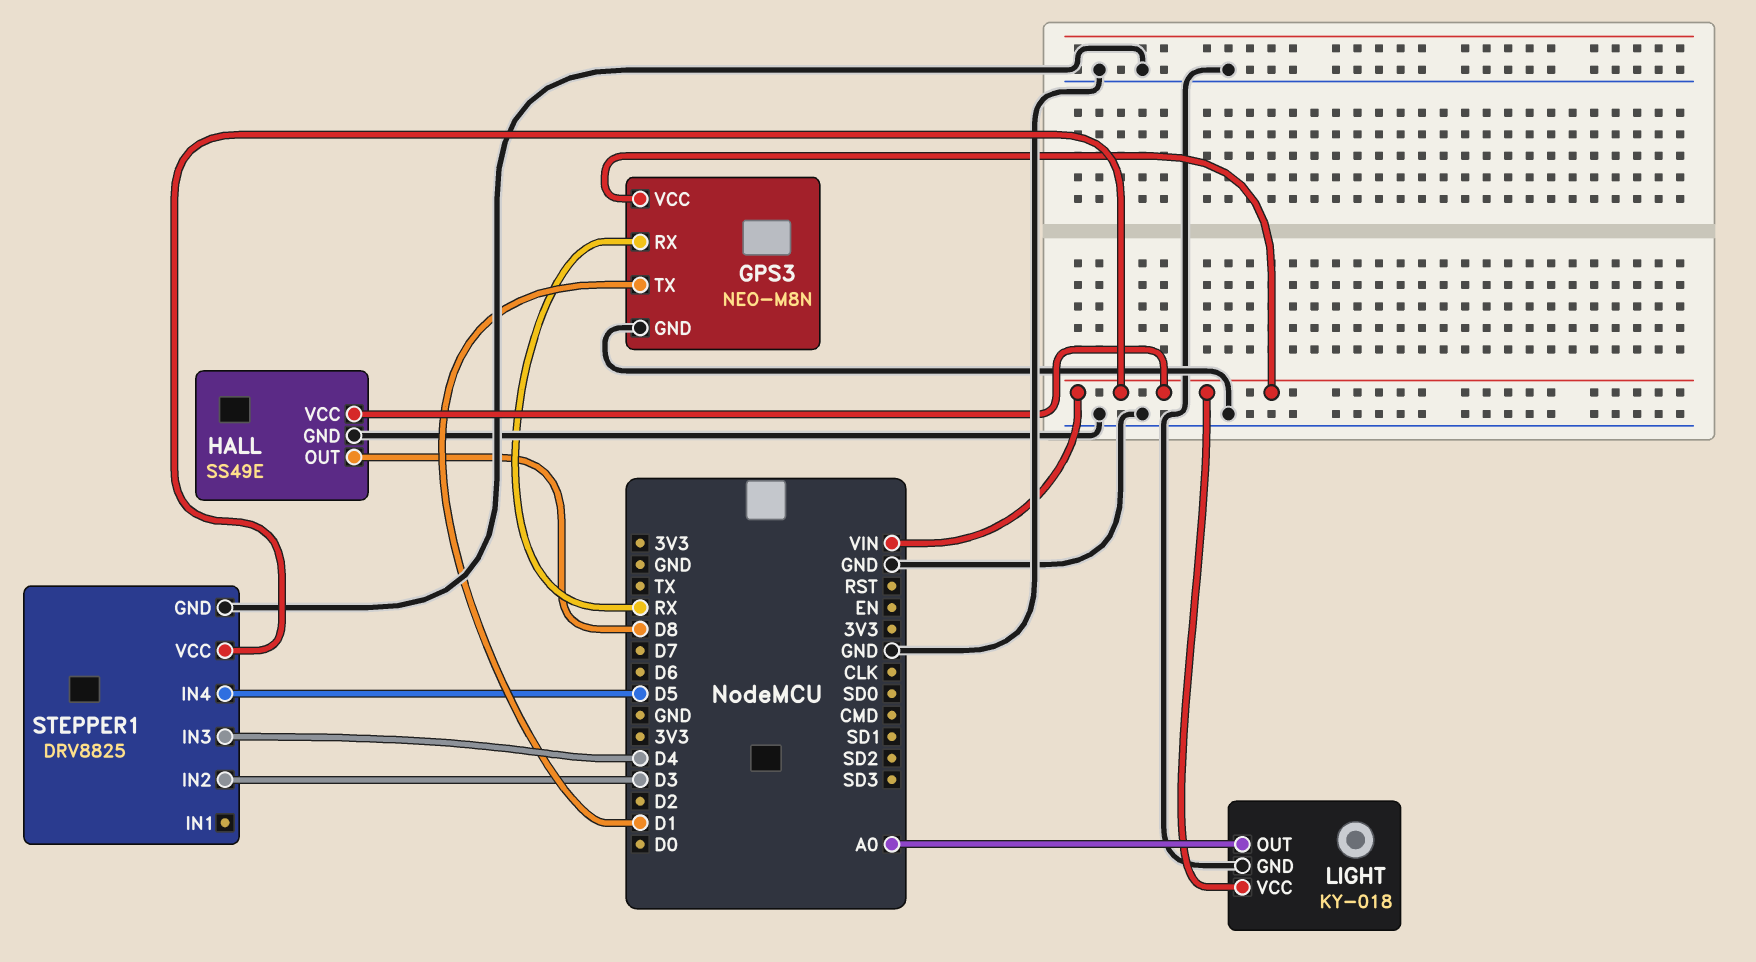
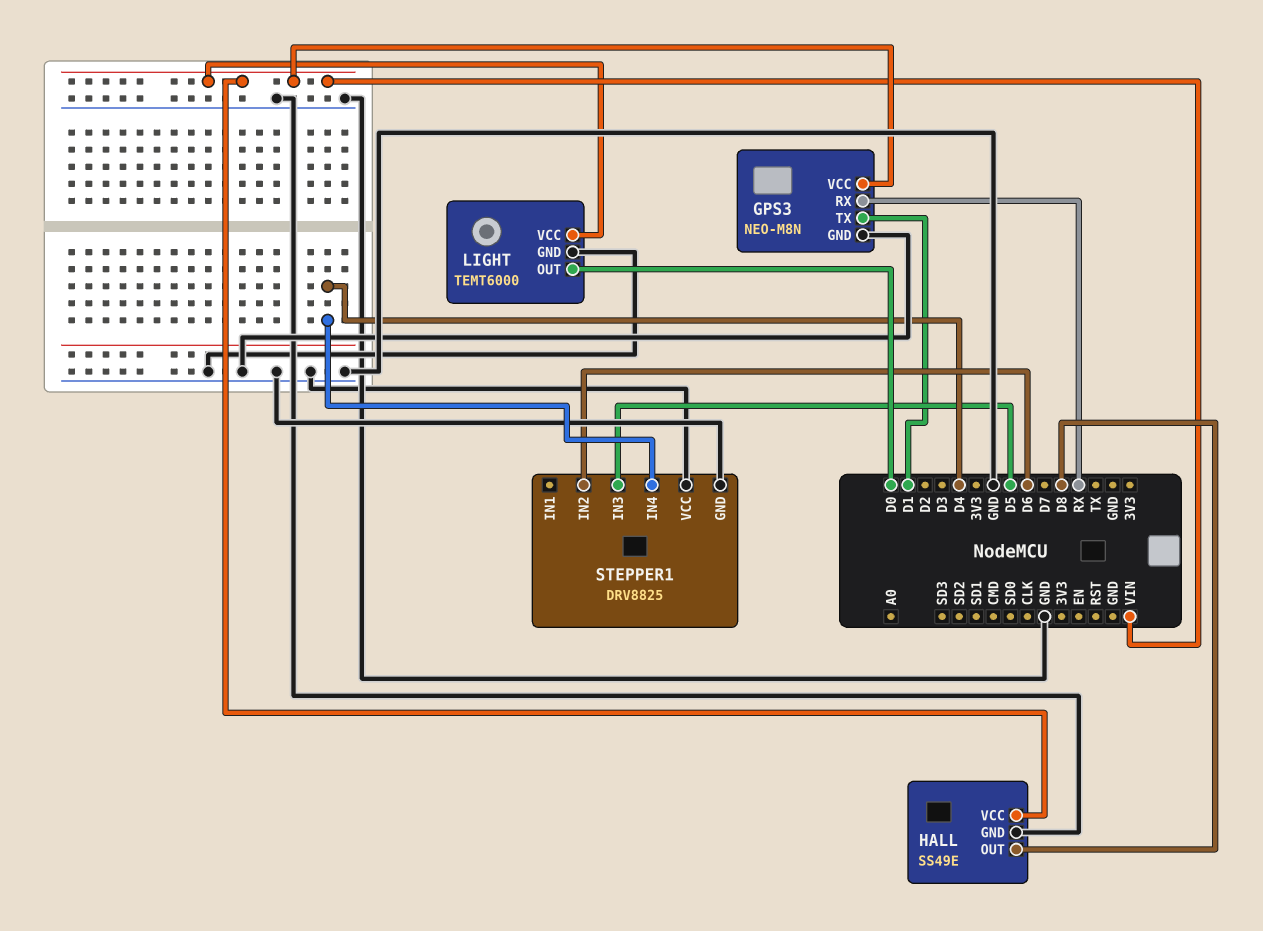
LIGHT: KY-018 -> TEMT6000
LIGHT pin OUT: A0 -> D0
STEPPER1 pin IN2: D3 -> D6
STEPPER1 pin IN3: D4 -> D5
STEPPER1 pin IN4: D5 -> D4
STEPPER1 pin VCC: VIN -> GND

